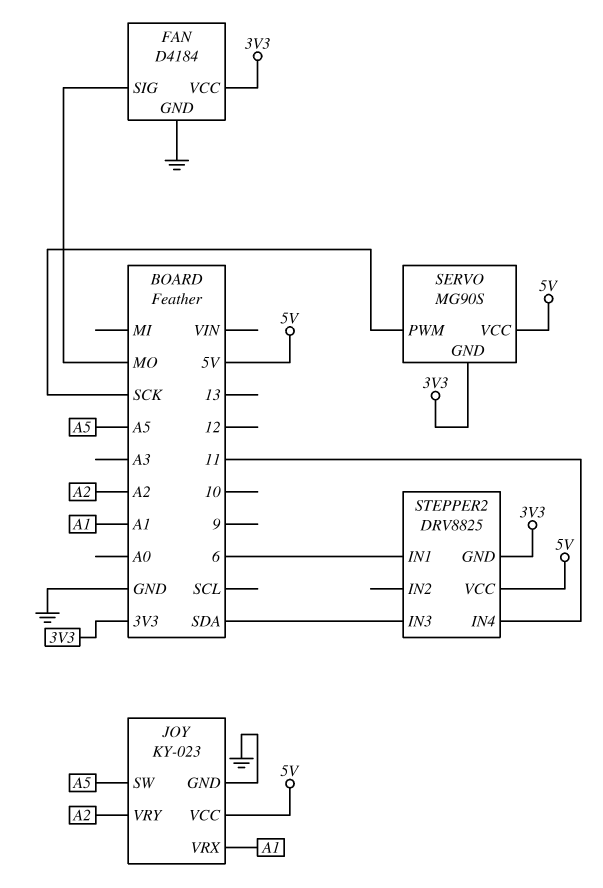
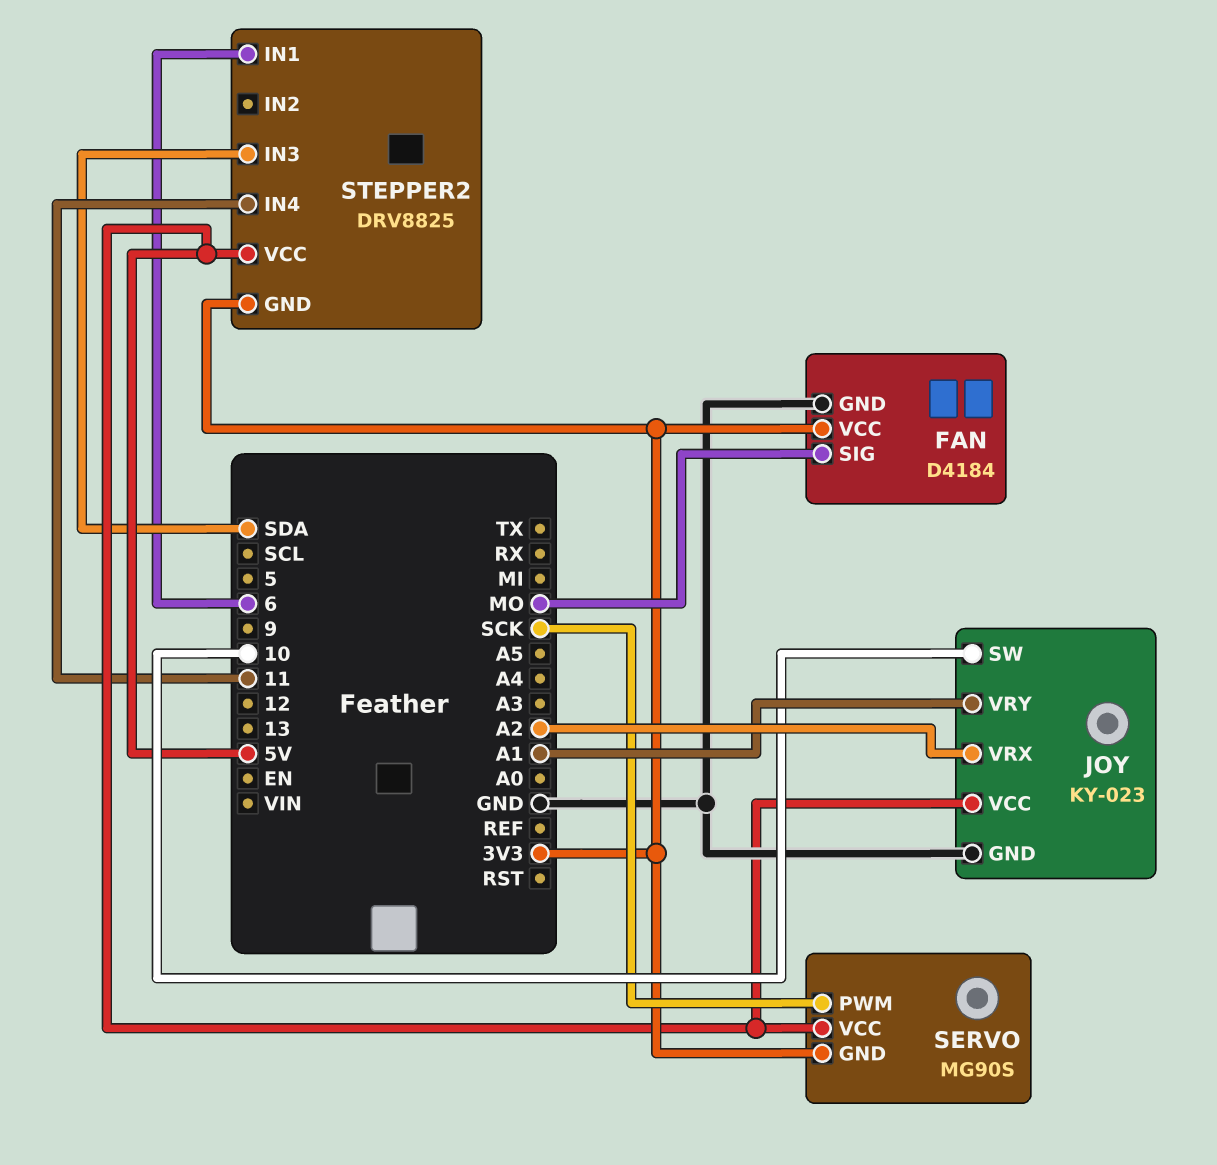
JOY pin SW: A5 -> 10
JOY pin VRX: A1 -> A2
JOY pin VRY: A2 -> A1

